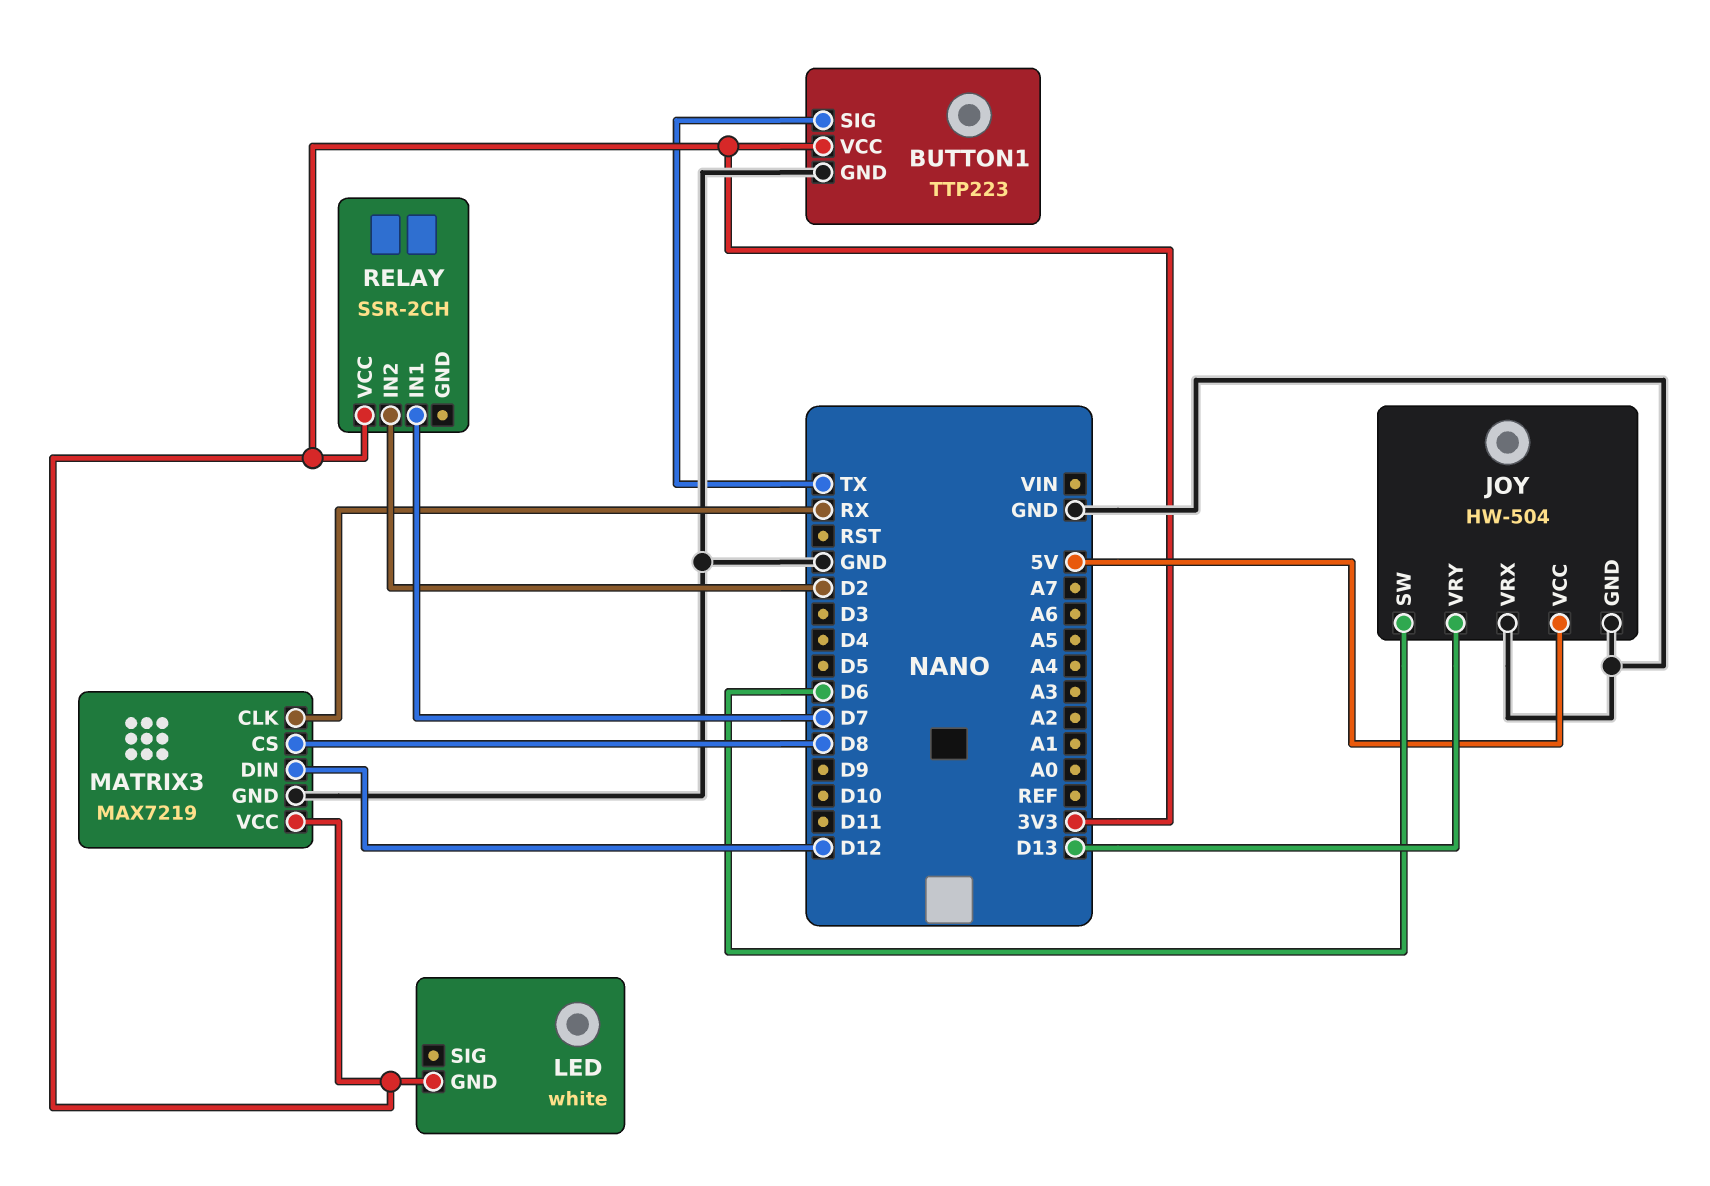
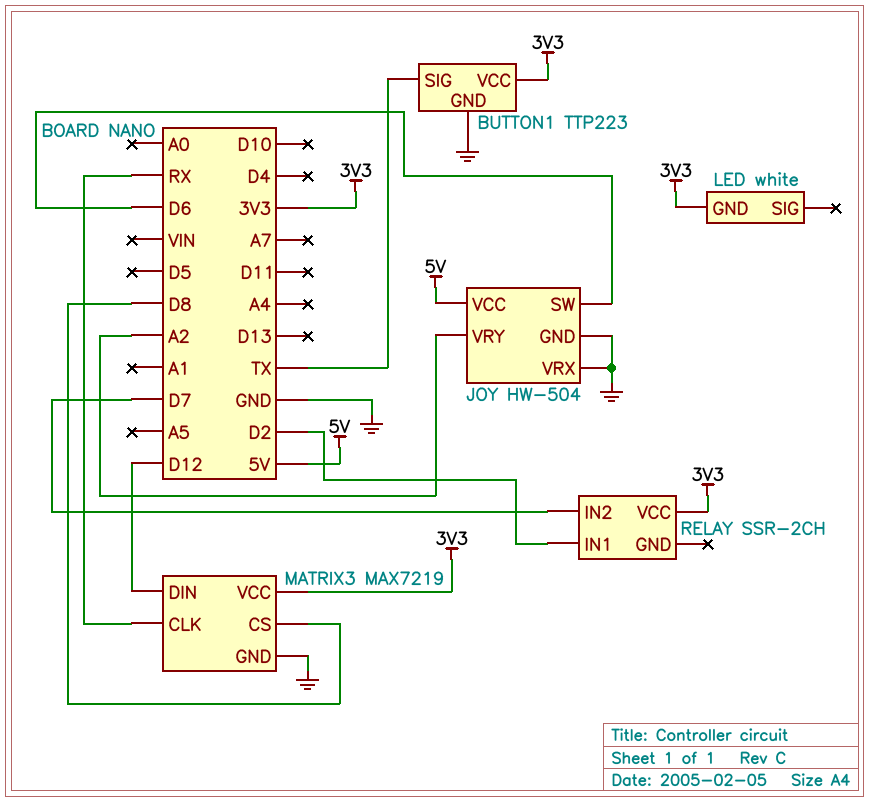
JOY pin VRY: D13 -> A2
RELAY pin IN1: D7 -> D2
RELAY pin IN2: D2 -> D7

